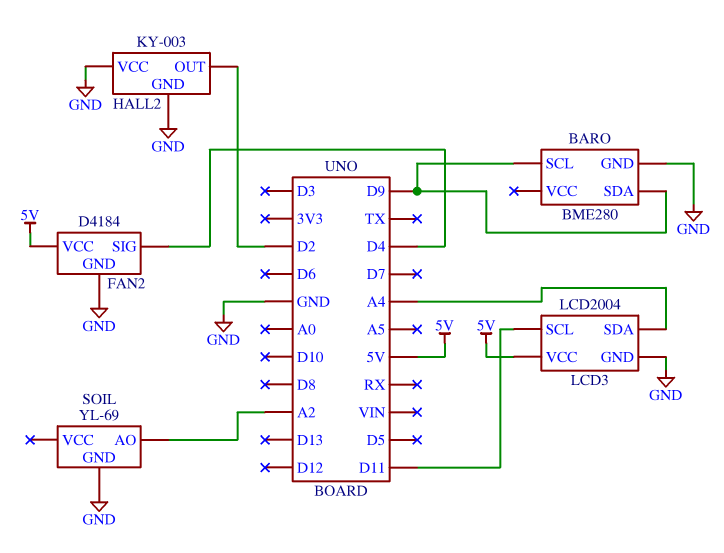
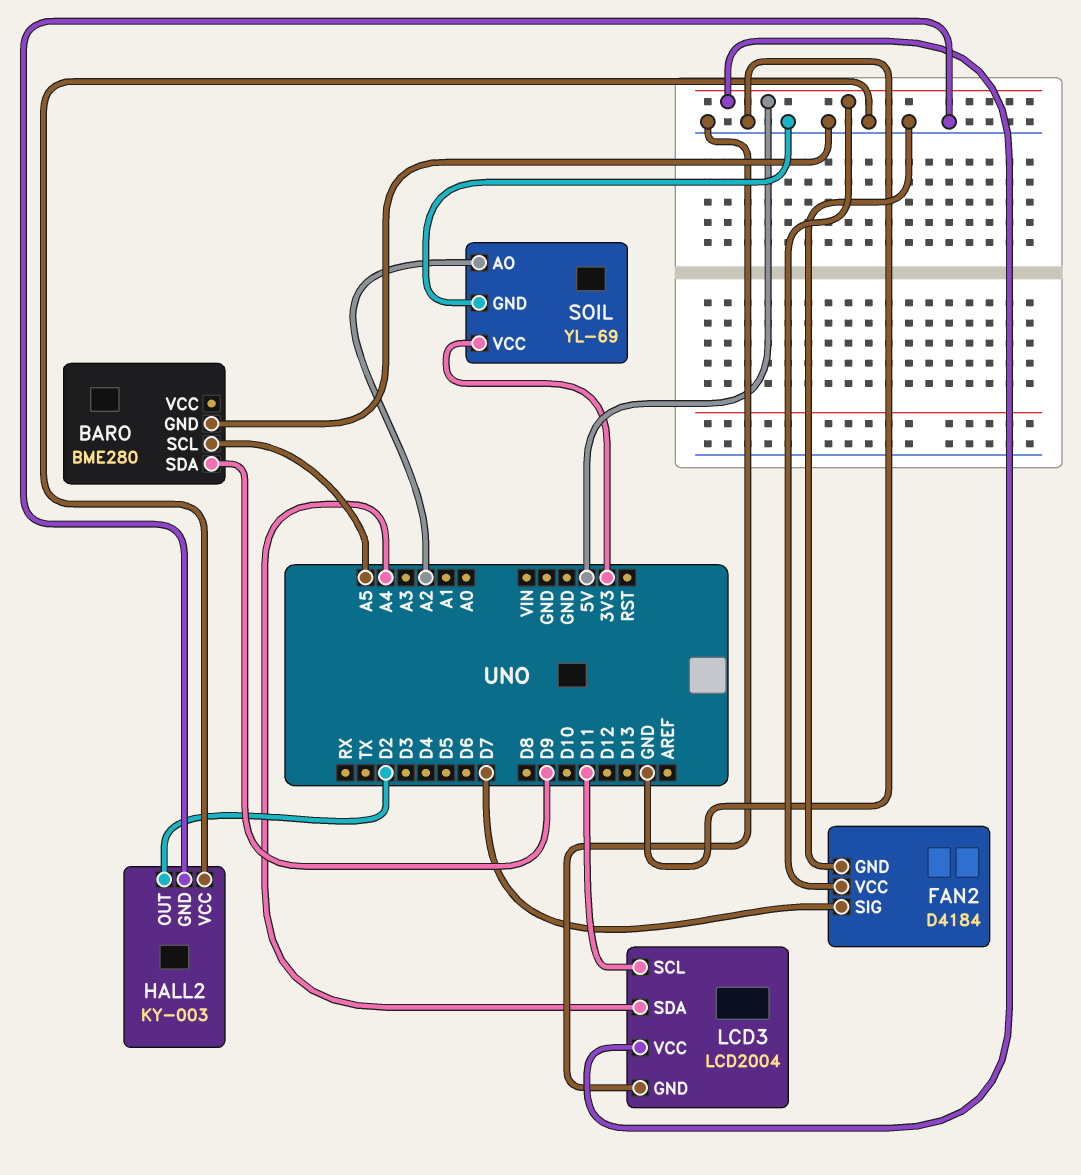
BARO pin SCL: D9 -> A5
FAN2 pin SIG: D4 -> D7
SOIL pin VCC: none -> 3V3

